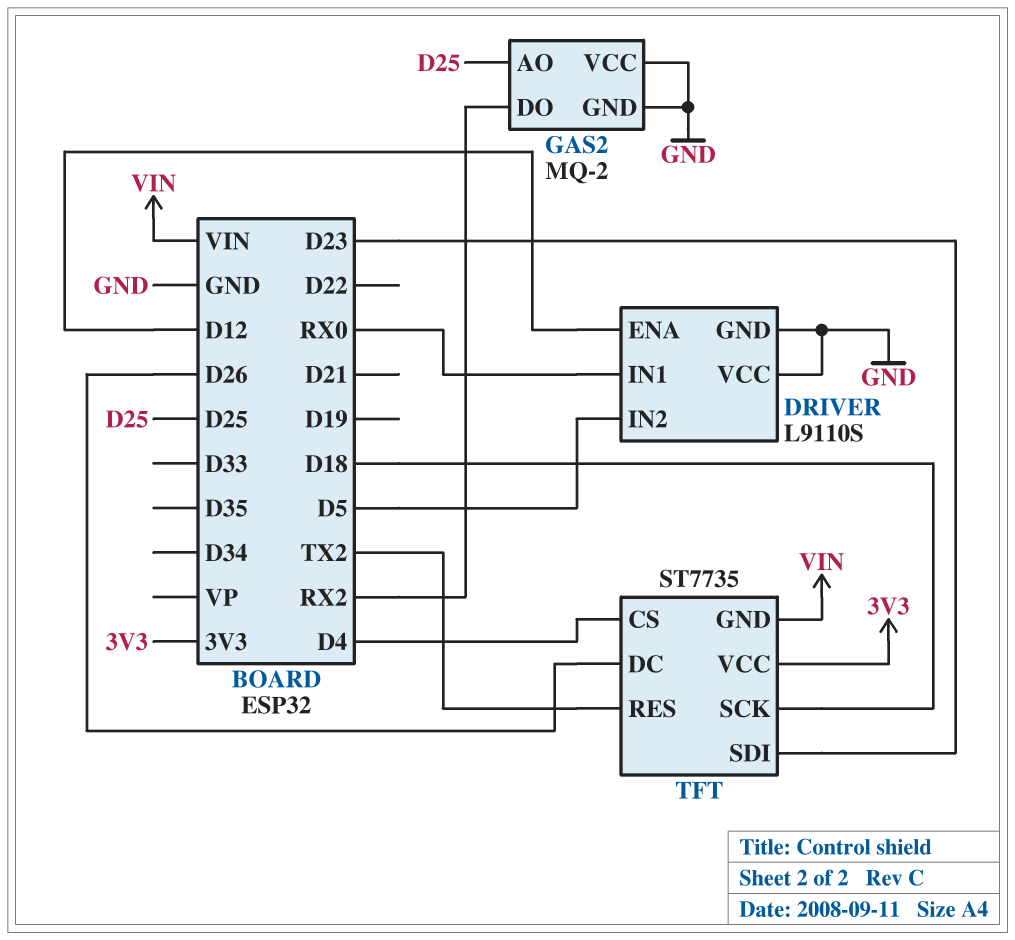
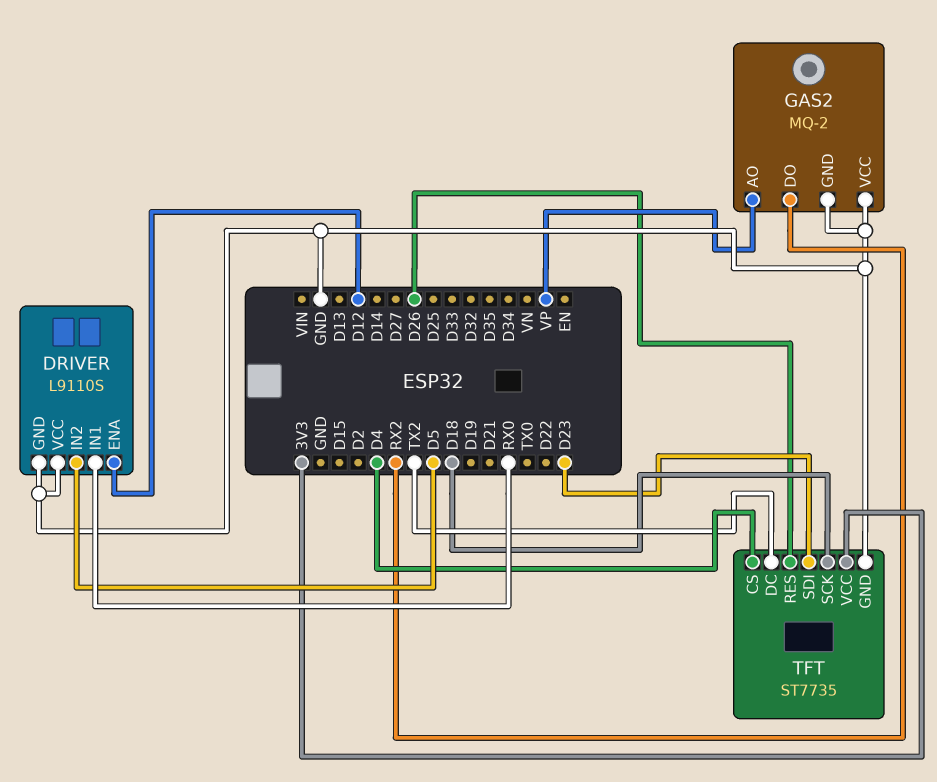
GAS2 pin AO: D25 -> VP
TFT pin DC: D26 -> TX2
TFT pin GND: VIN -> GND
TFT pin RES: TX2 -> D26

